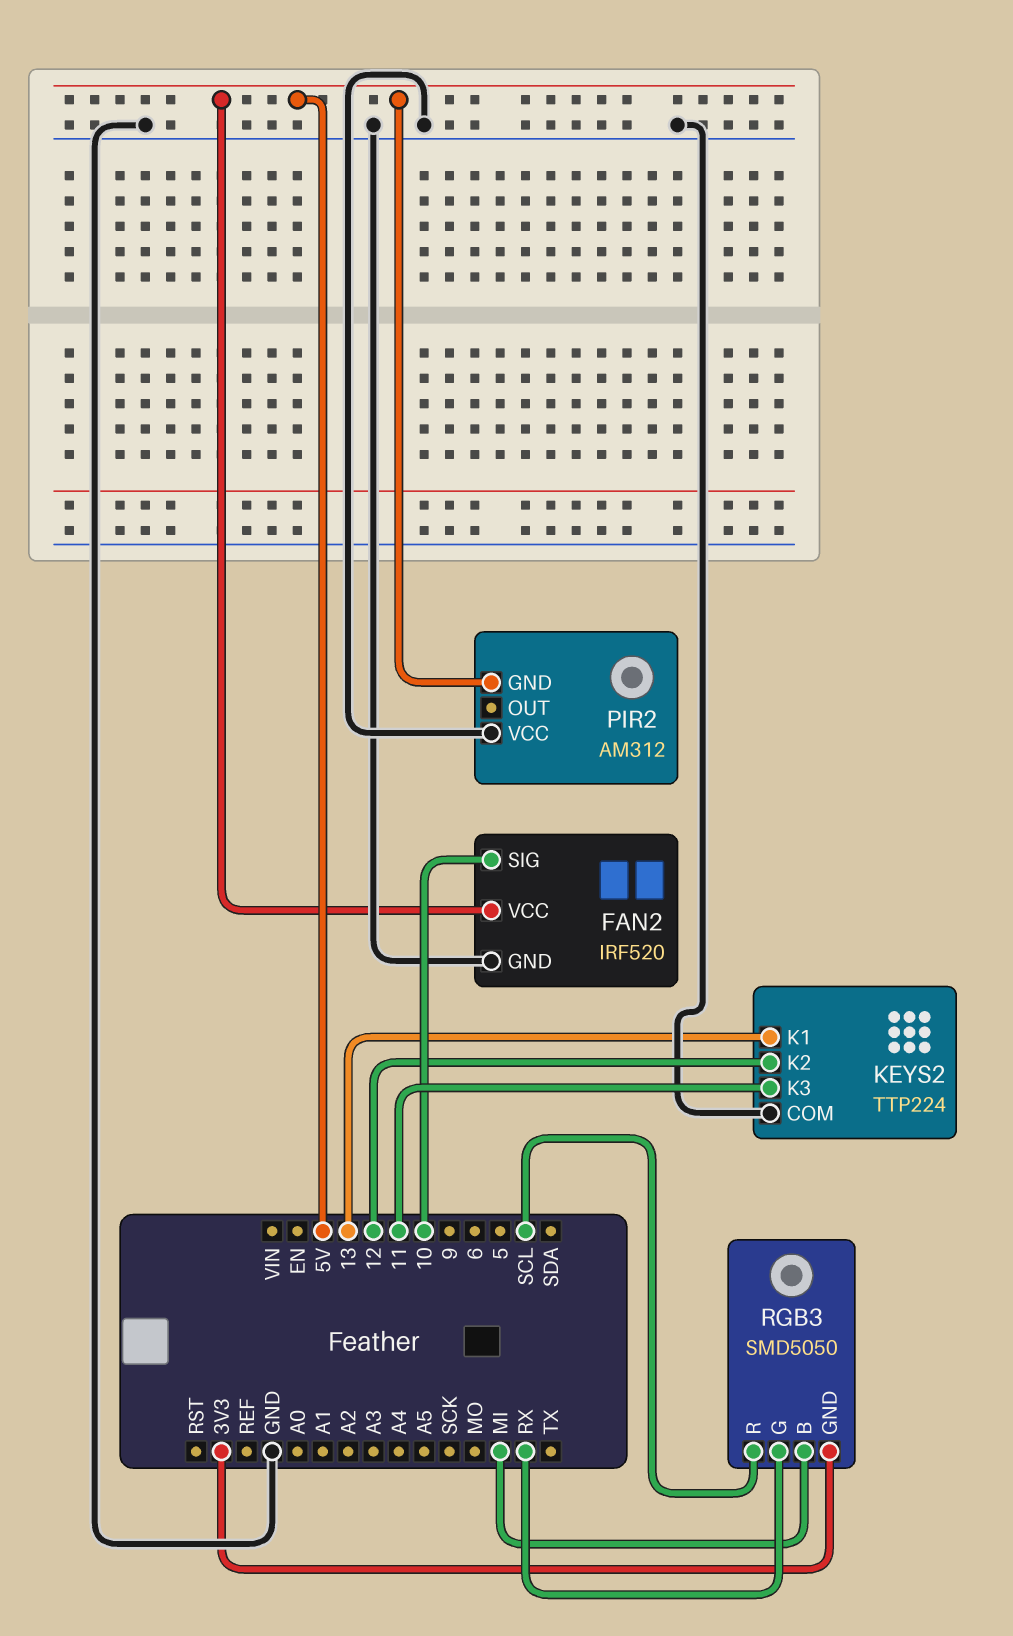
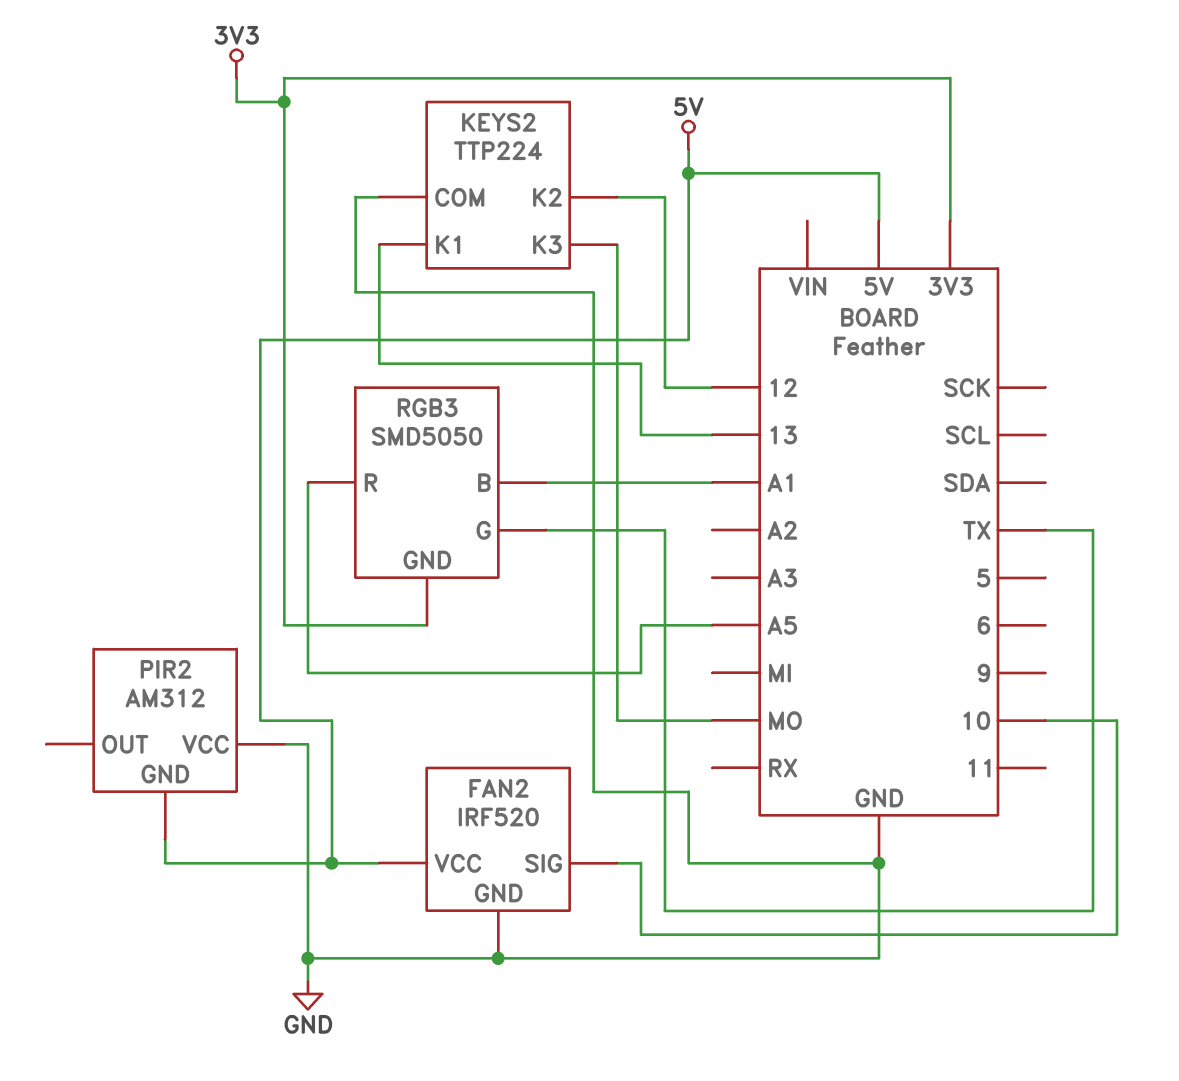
KEYS2 pin K3: 11 -> MO
RGB3 pin B: MI -> A1
RGB3 pin G: RX -> TX
RGB3 pin R: SCL -> A5

